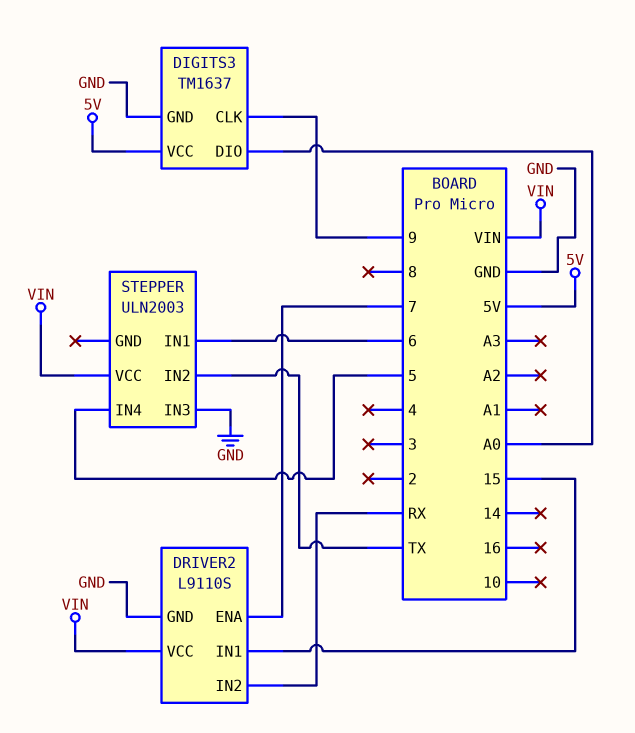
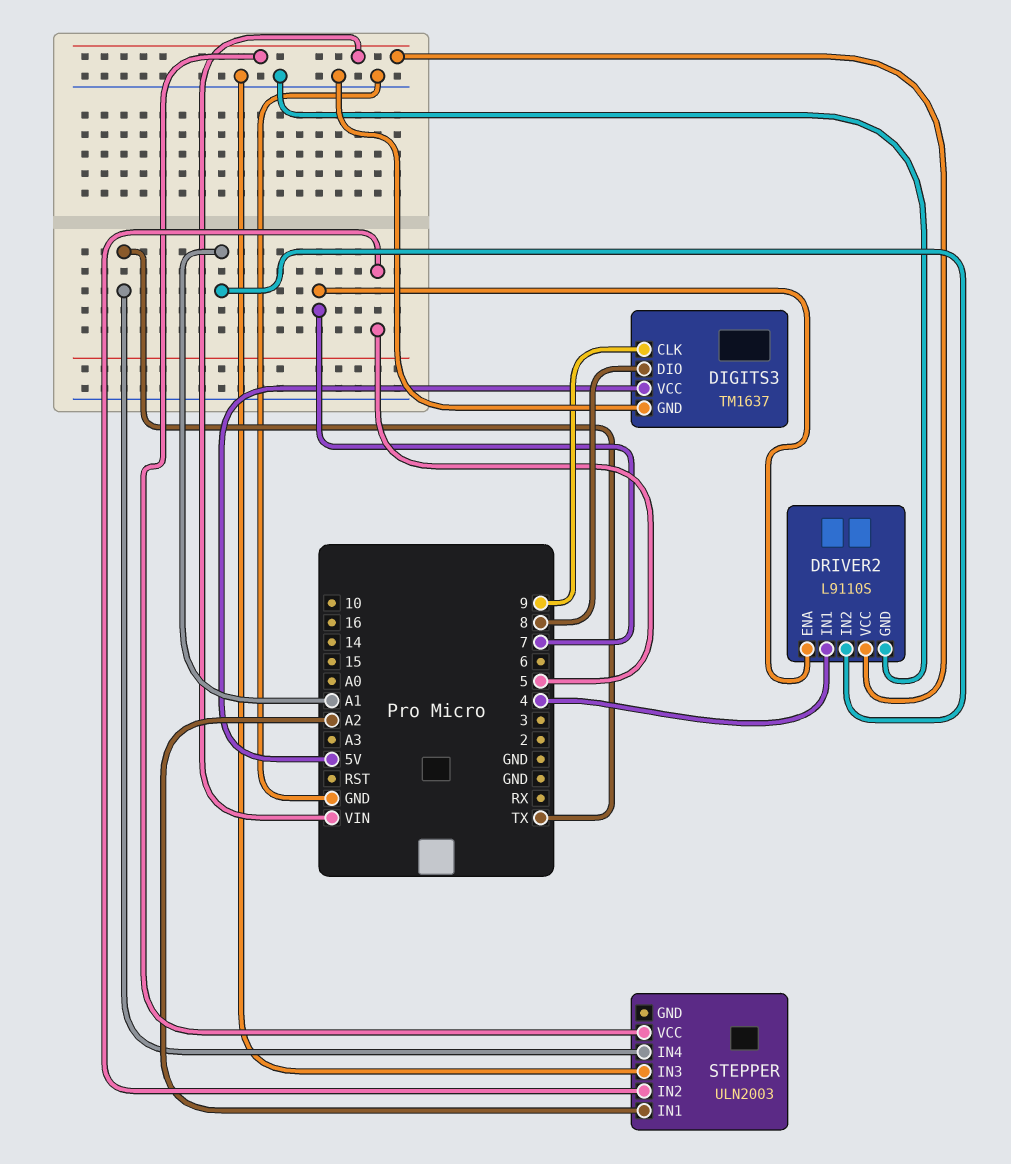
DIGITS3 pin DIO: A0 -> 8
DRIVER2 pin IN1: 15 -> 4
DRIVER2 pin IN2: RX -> A1
STEPPER pin IN1: 6 -> A2
STEPPER pin IN2: TX -> 5
STEPPER pin IN4: 5 -> TX

